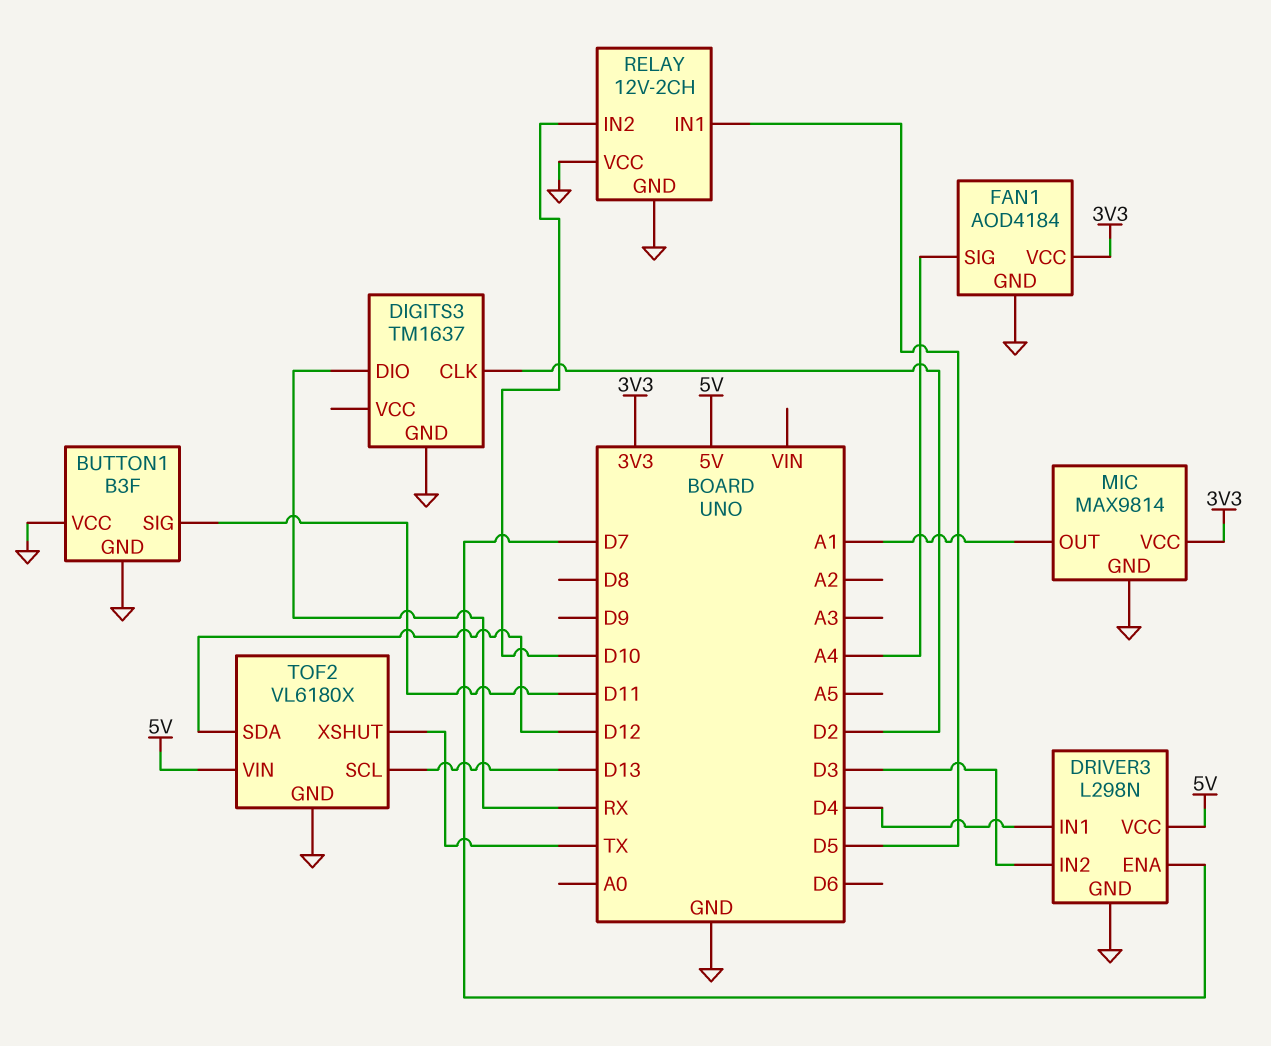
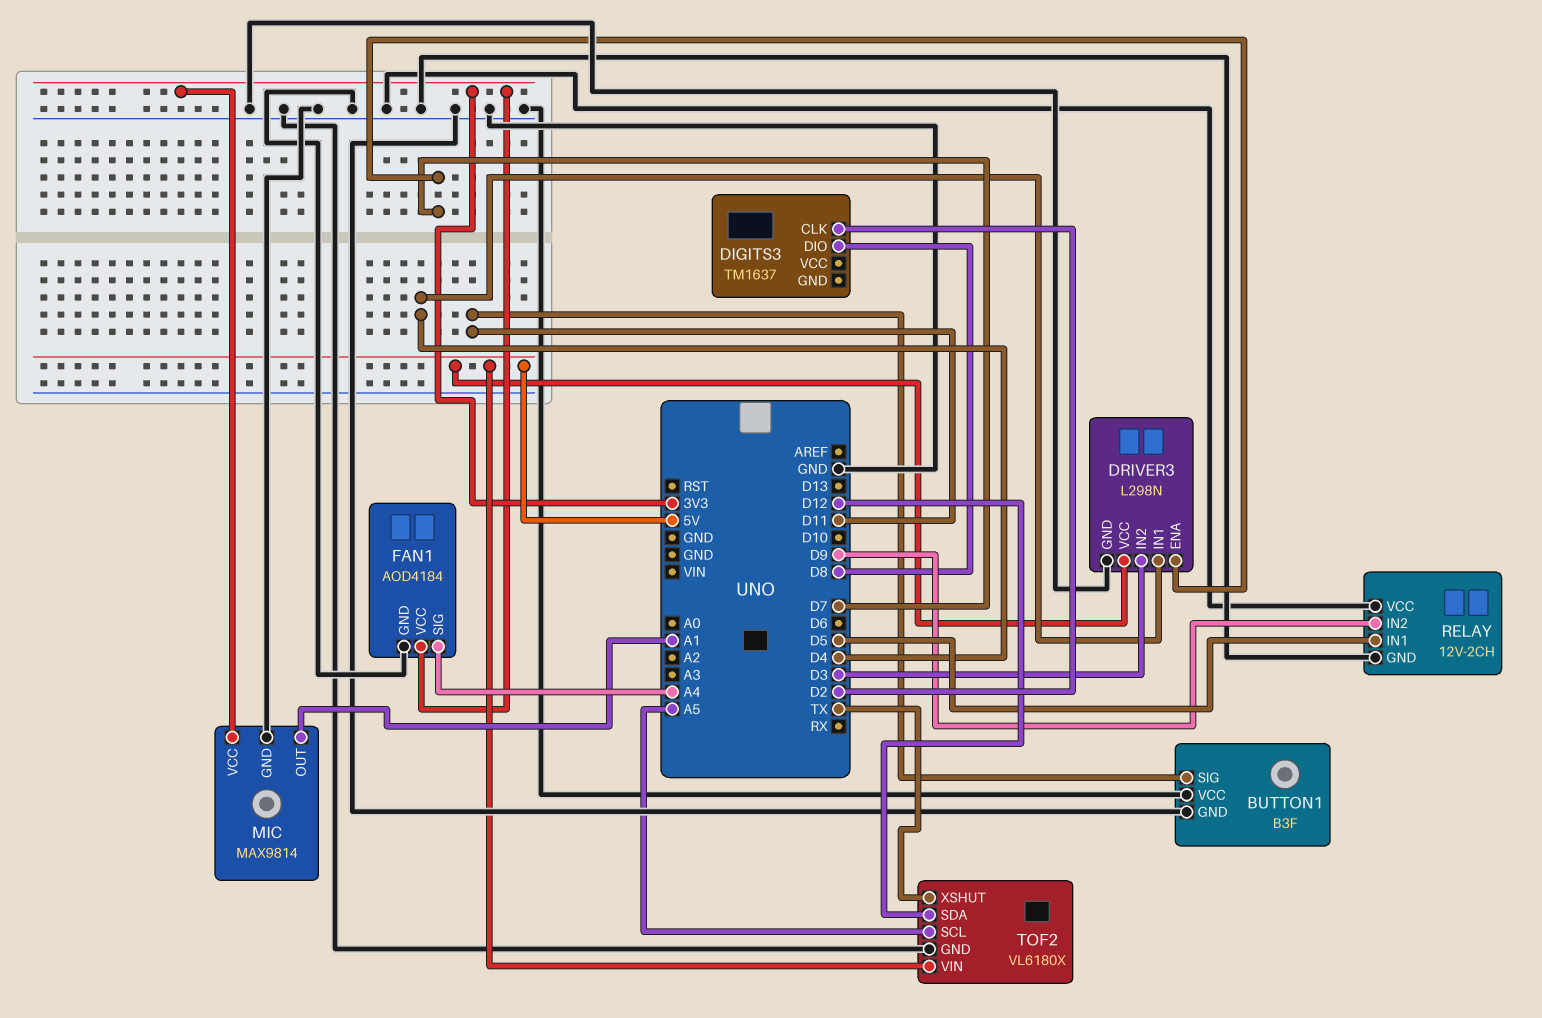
DIGITS3 pin DIO: RX -> D8
DIGITS3 pin GND: GND -> none
RELAY pin IN2: D10 -> D9
TOF2 pin SCL: D13 -> A5

